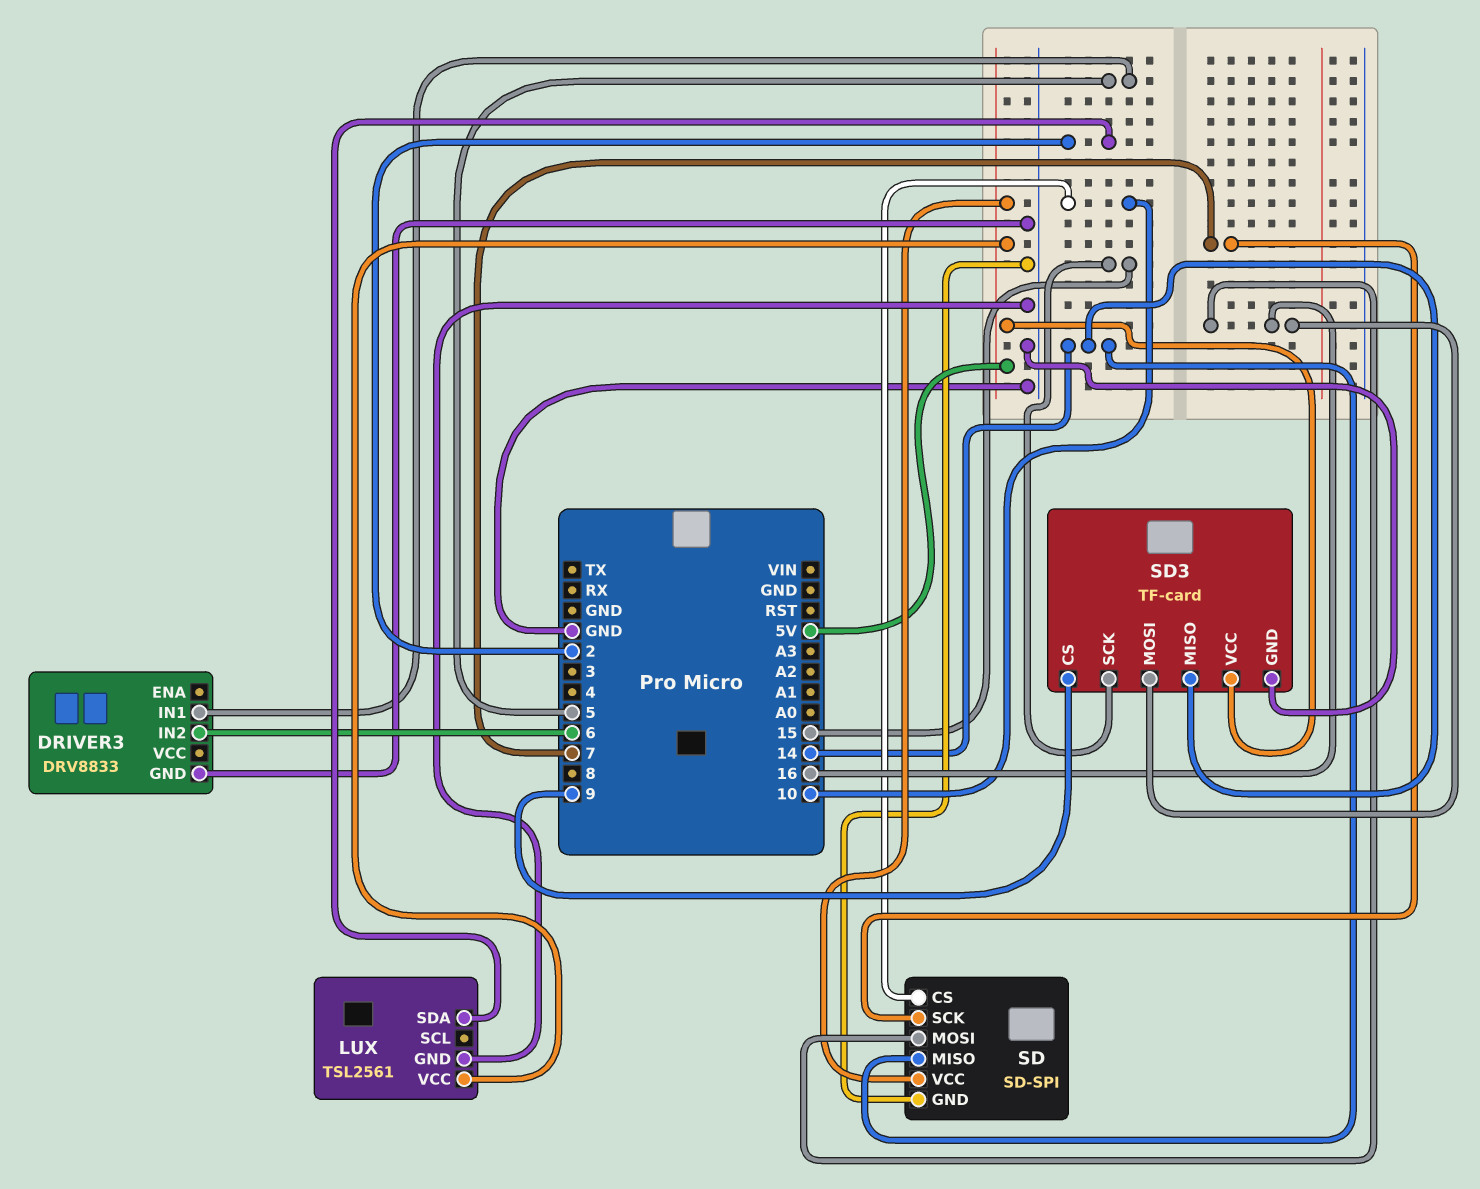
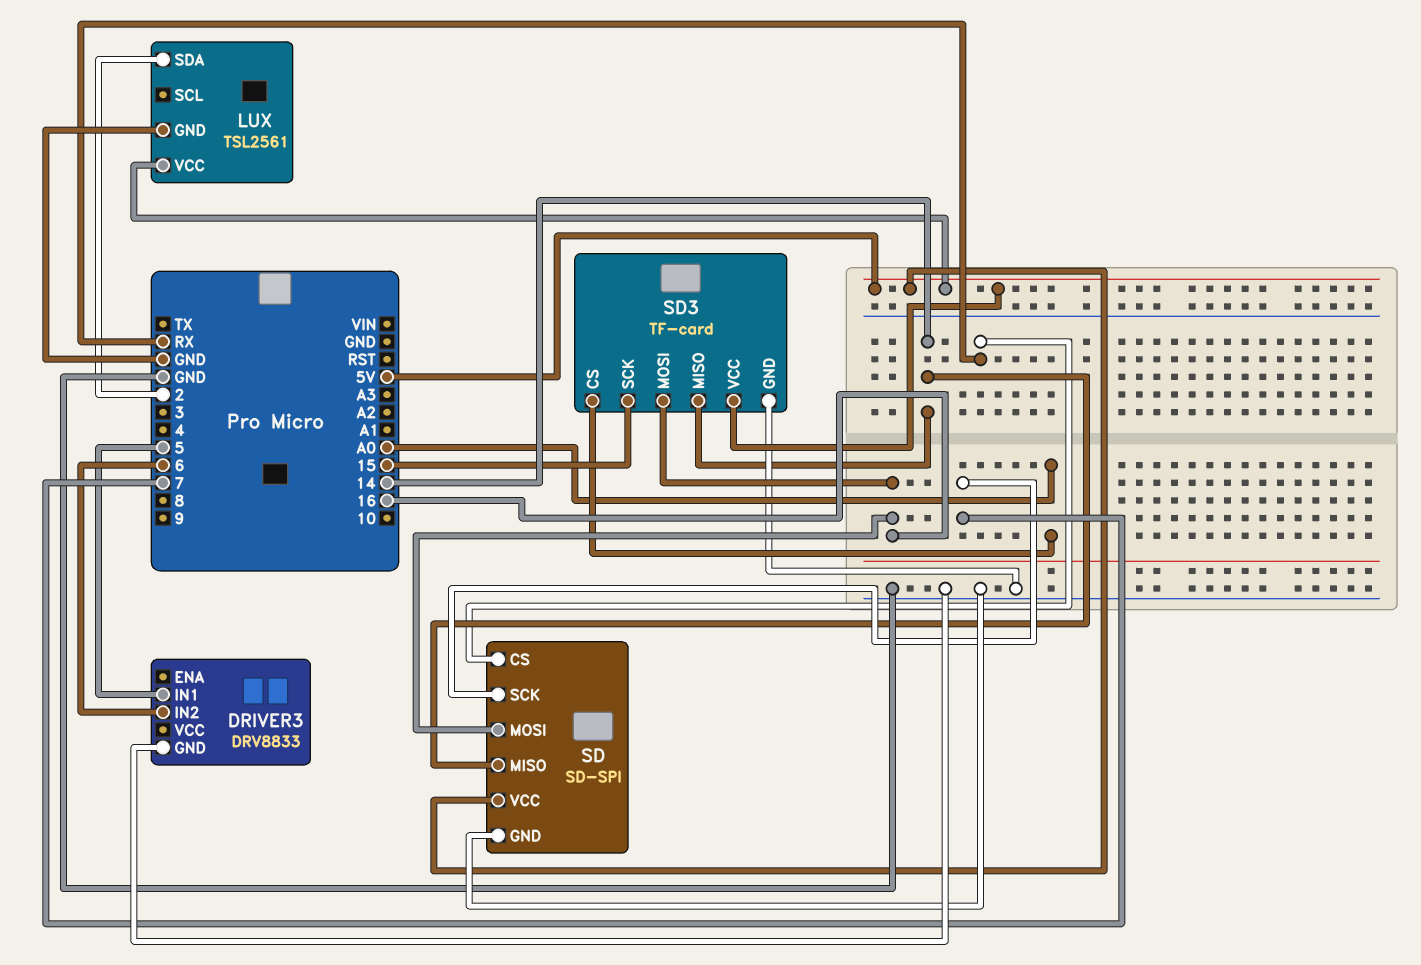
SD pin CS: 10 -> RX
SD3 pin CS: 9 -> A0

